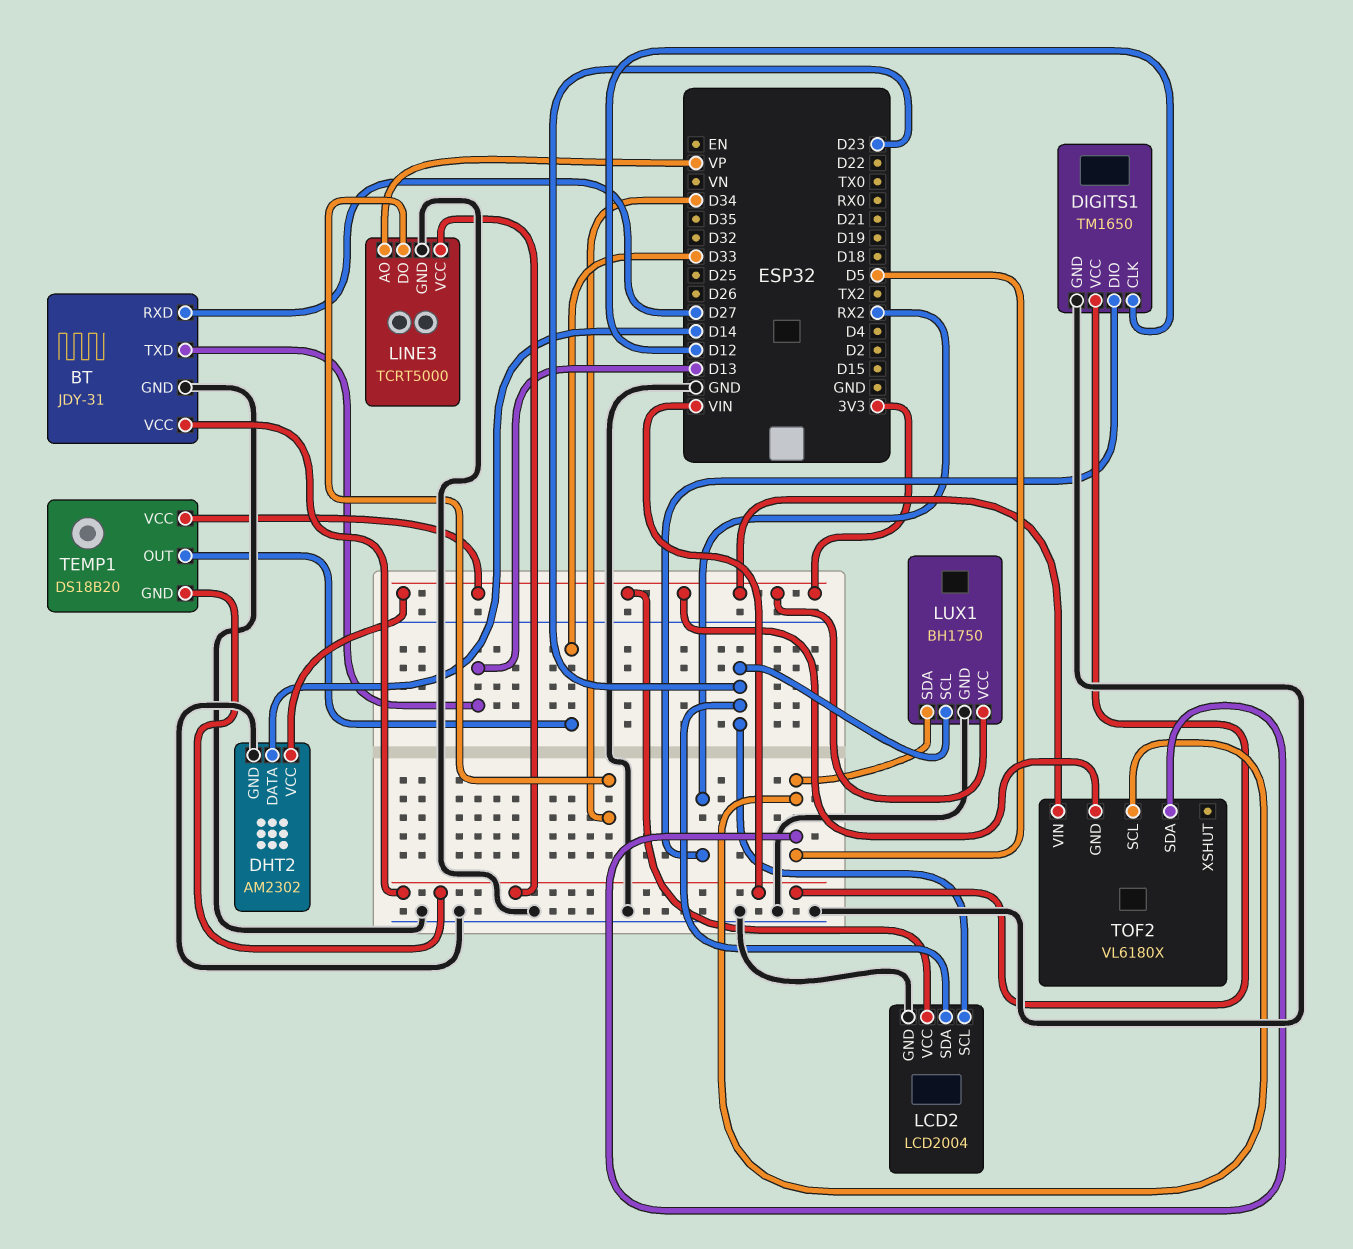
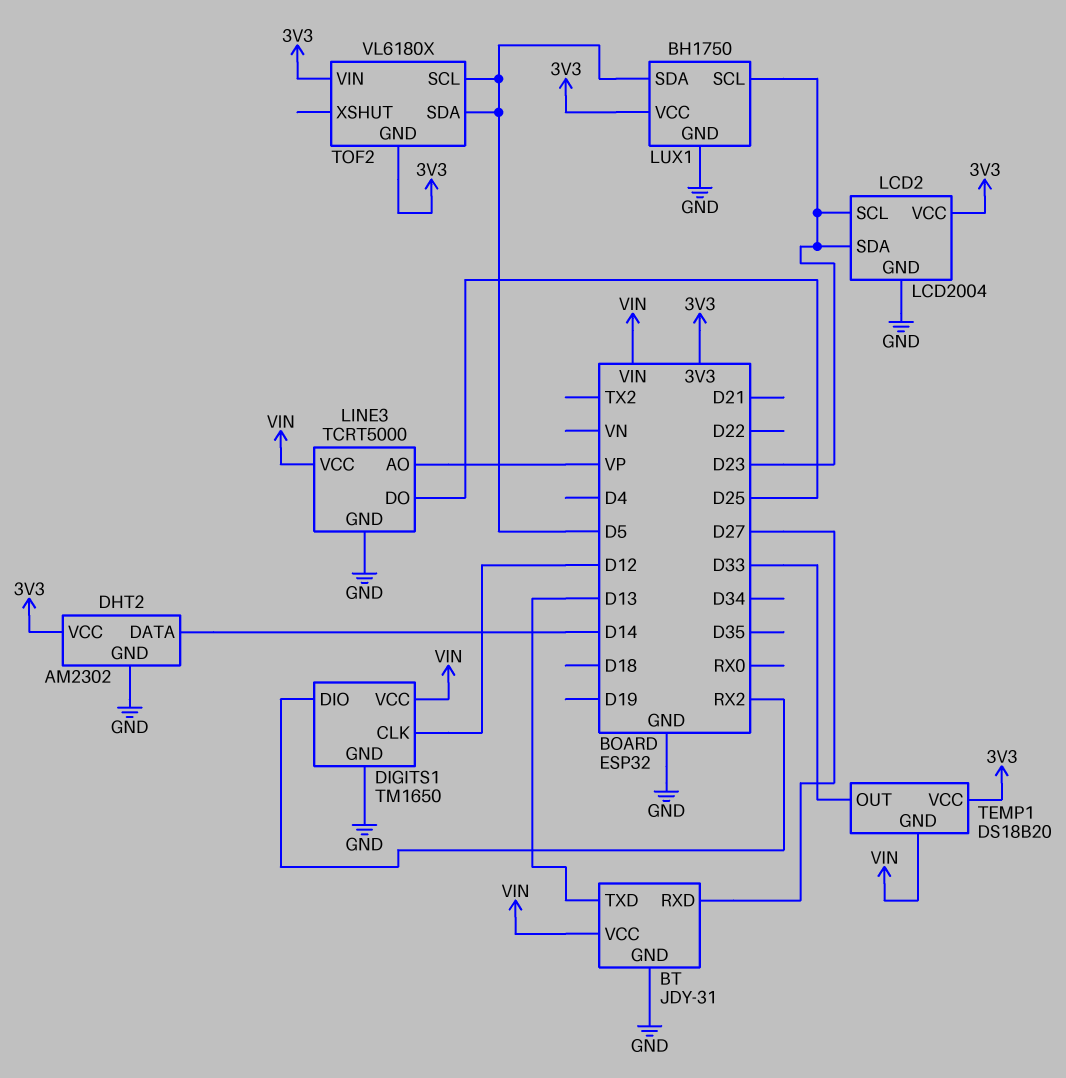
LINE3 pin DO: D34 -> D25

